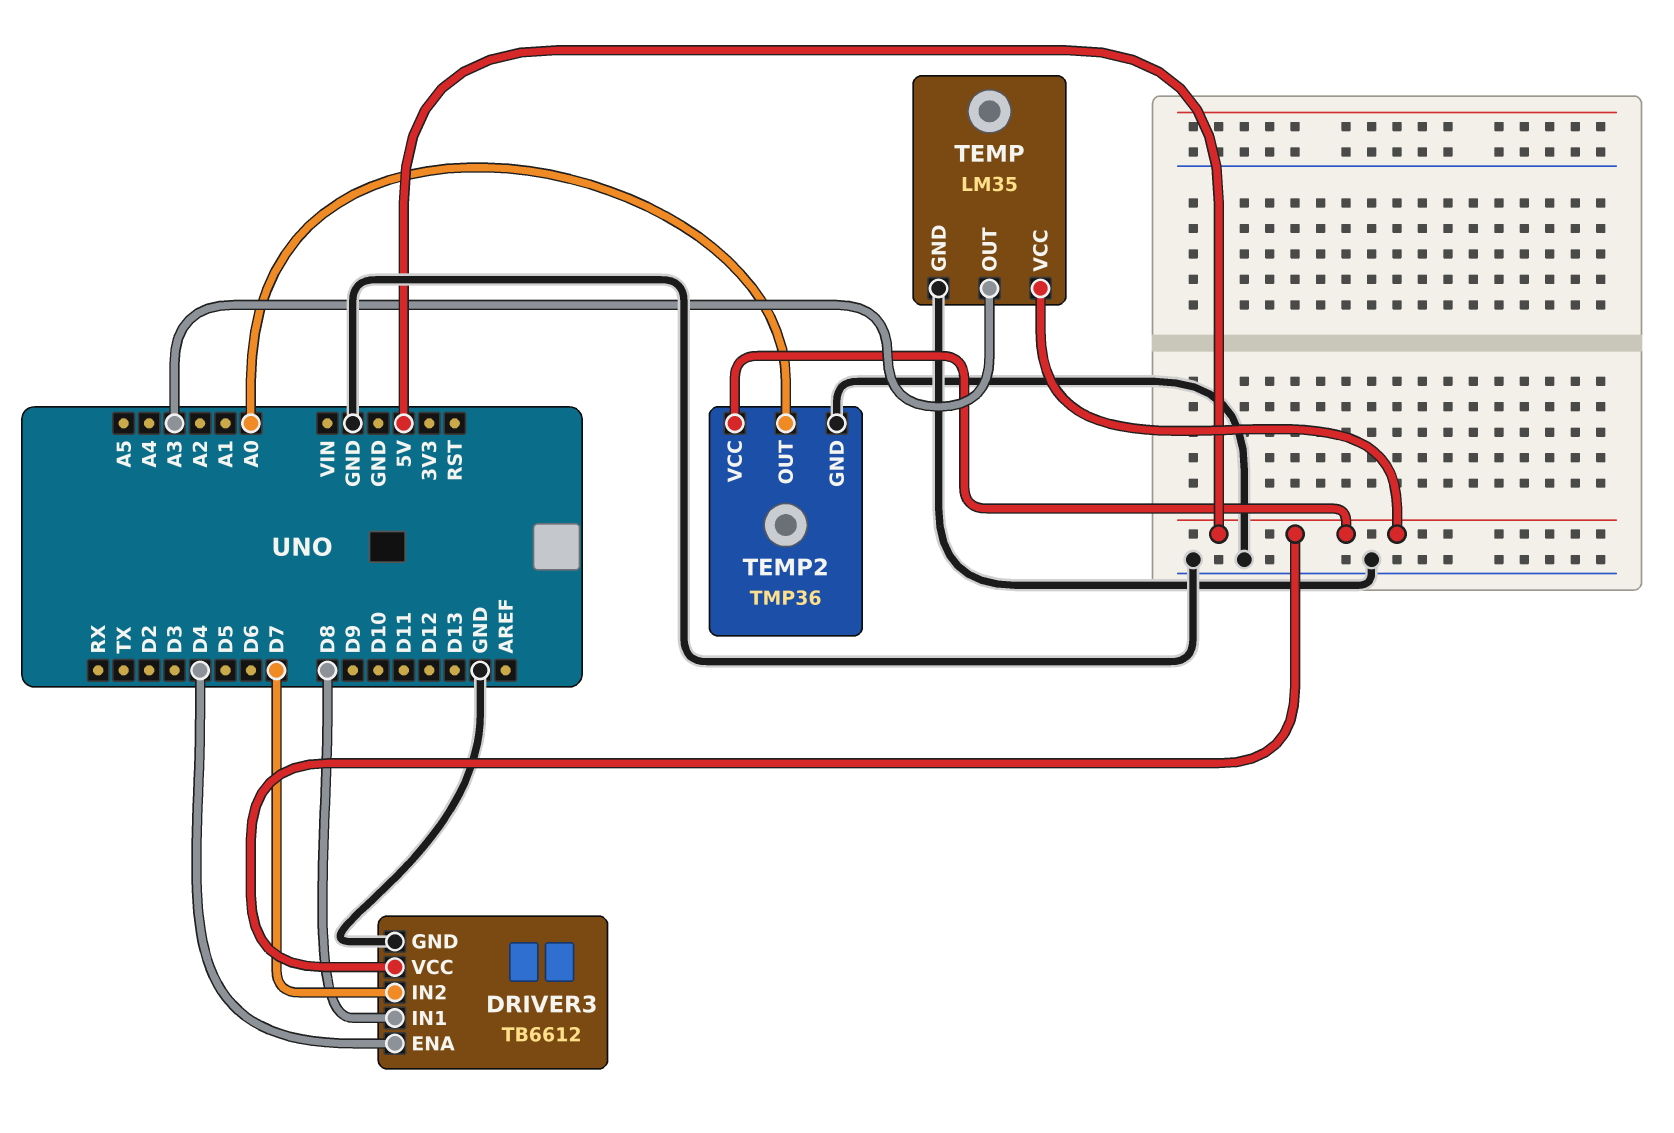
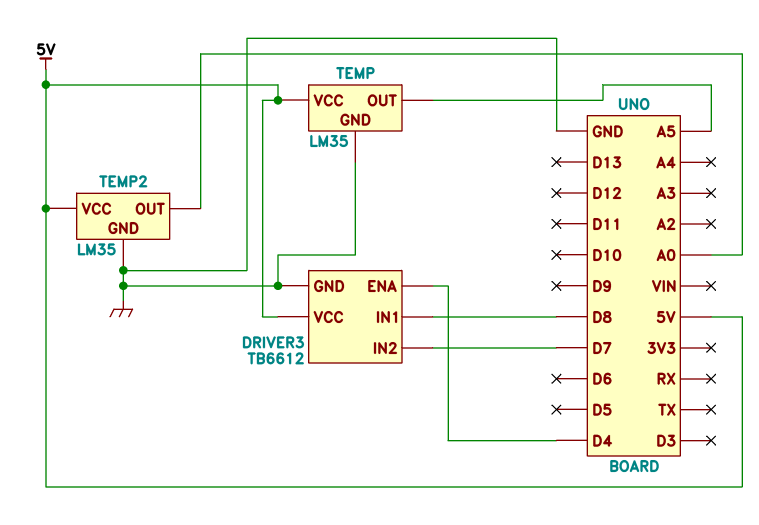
TEMP pin OUT: A3 -> A5
TEMP2: TMP36 -> LM35

